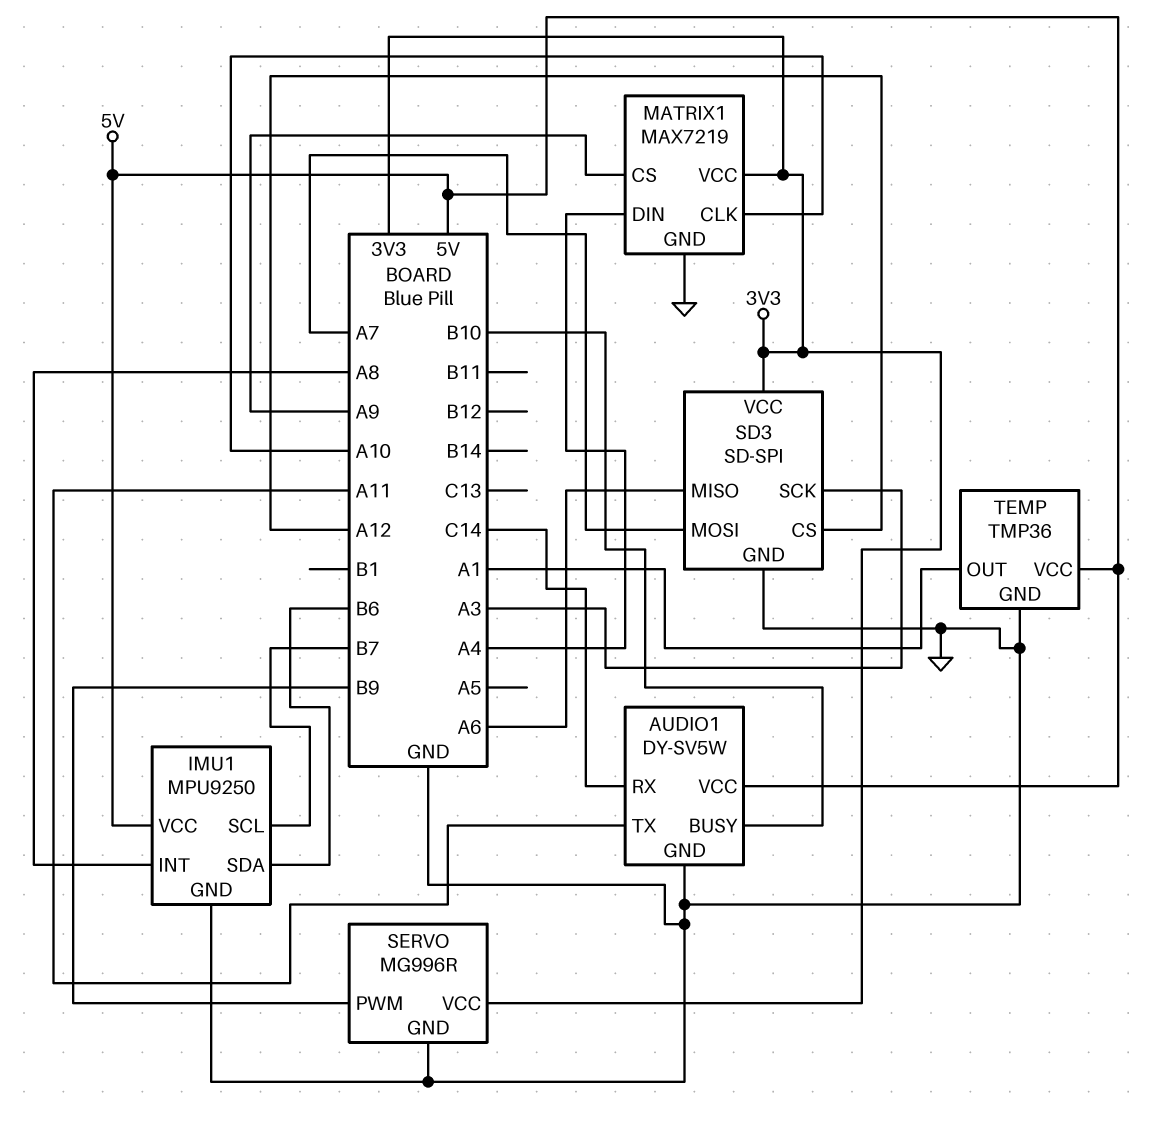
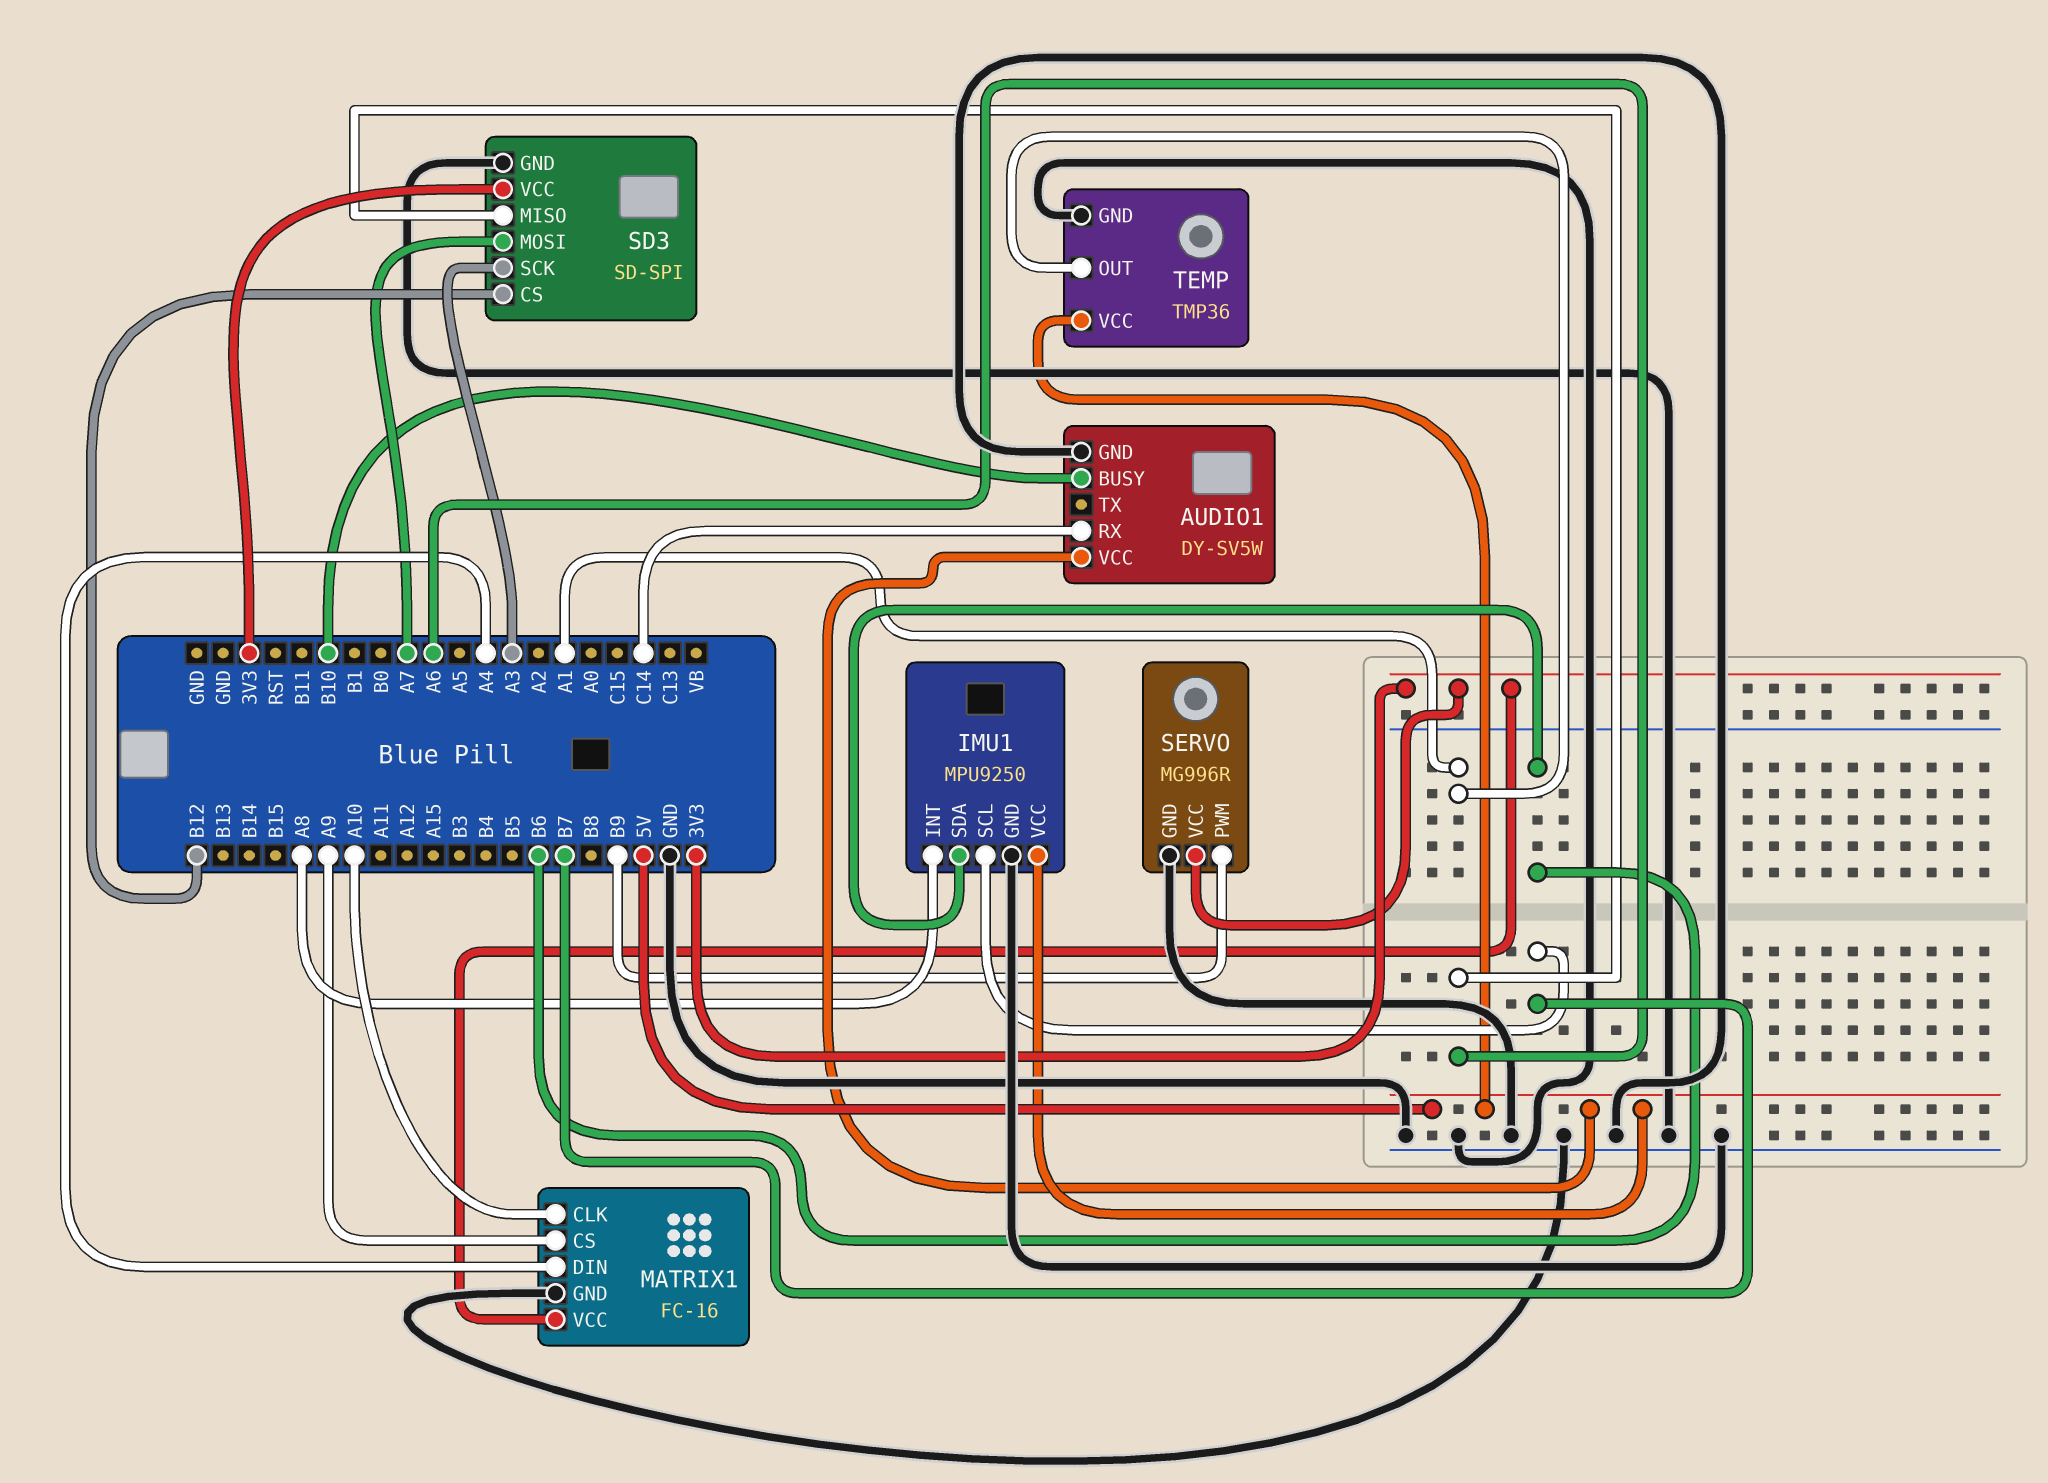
AUDIO1 pin TX: A11 -> none
MATRIX1: MAX7219 -> FC-16
SD3 pin CS: A12 -> B12

